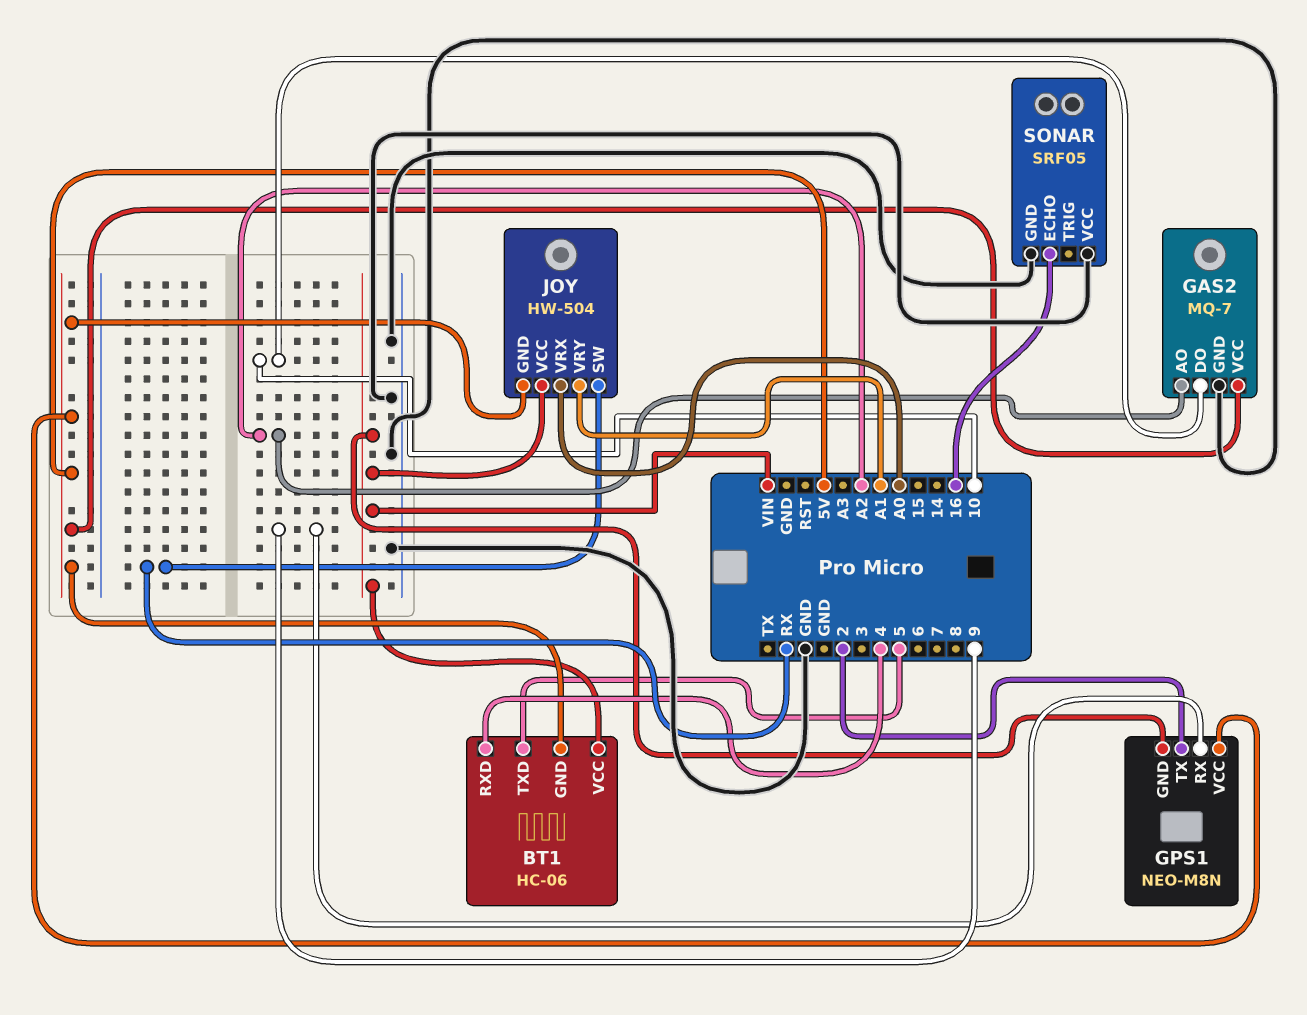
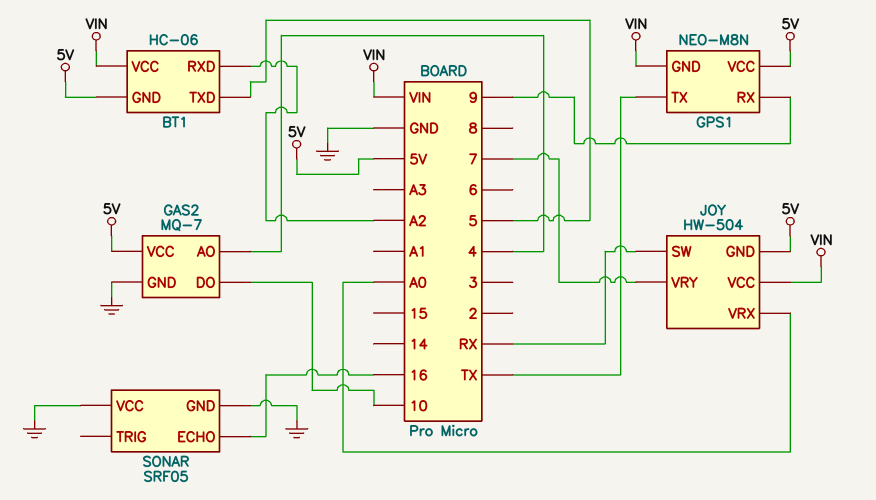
BT1 pin RXD: 4 -> A2
GAS2 pin AO: A2 -> 4
GPS1 pin TX: 2 -> TX
JOY pin VRY: A1 -> 7

